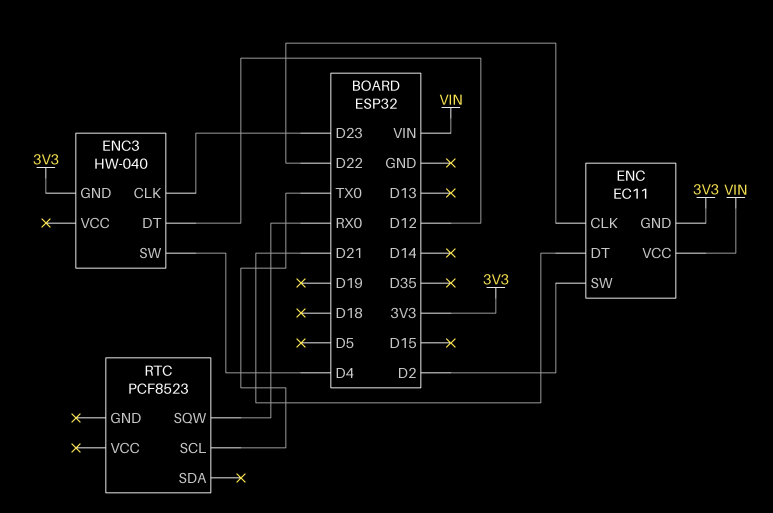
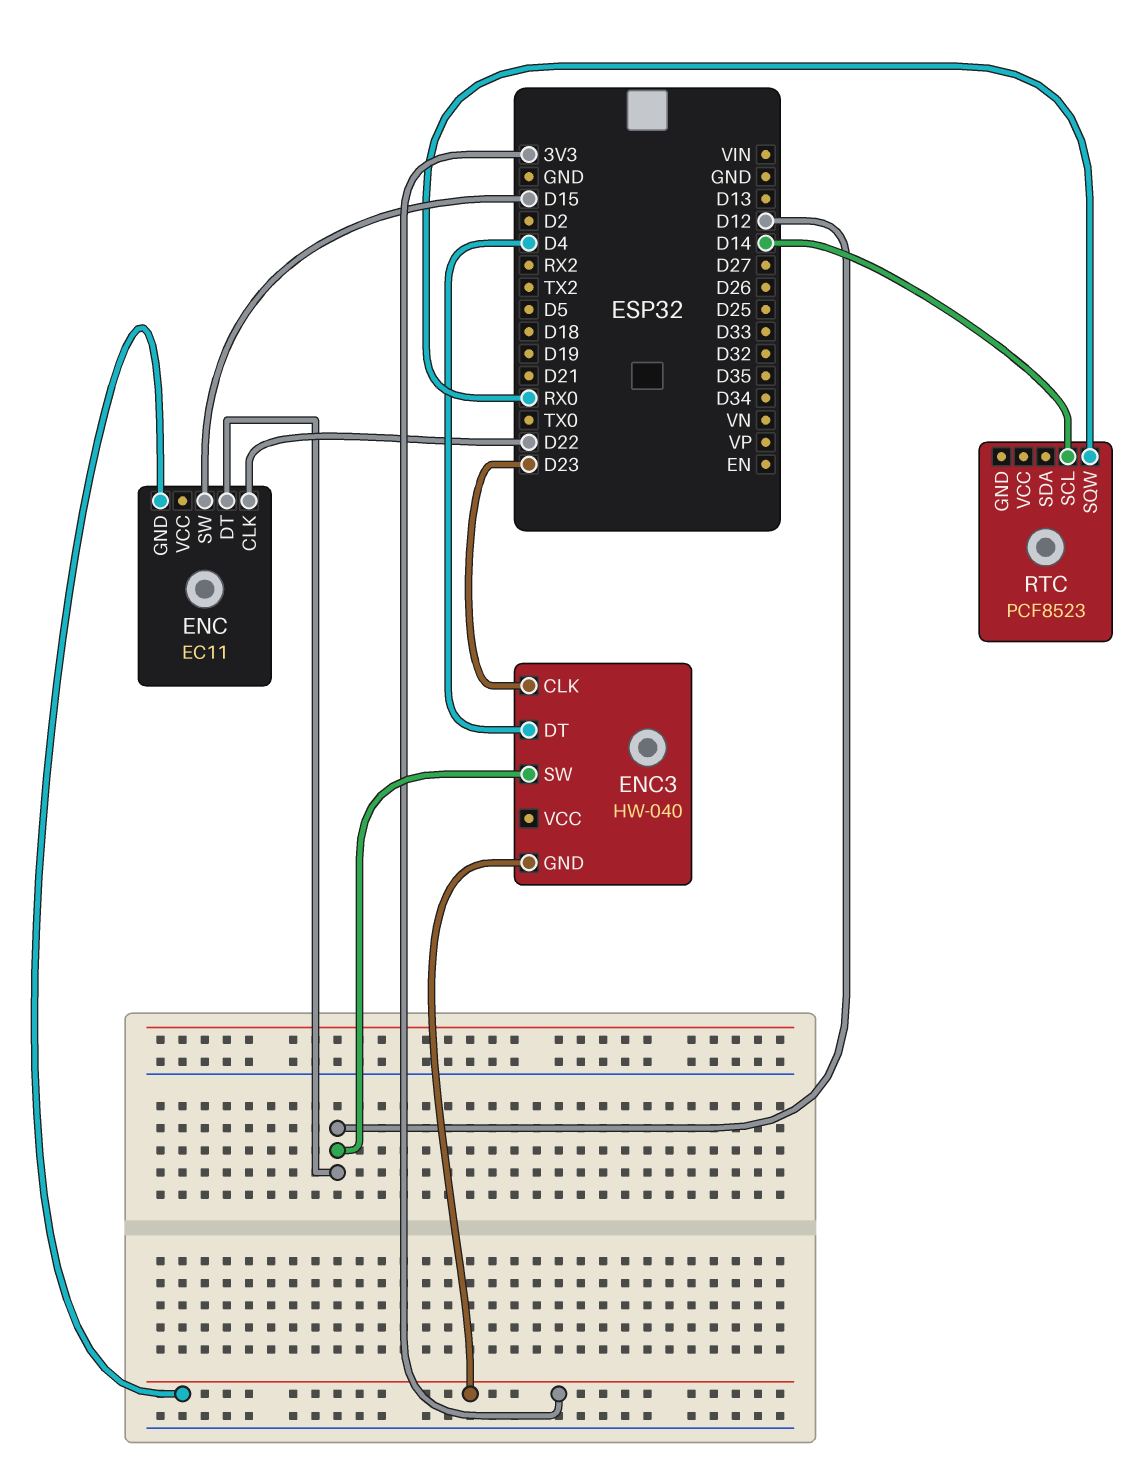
ENC pin DT: D21 -> D12
ENC pin SW: D2 -> D15
ENC pin VCC: VIN -> none
ENC3 pin DT: D12 -> D4
ENC3 pin SW: D4 -> D12
RTC pin SCL: TX0 -> D14

